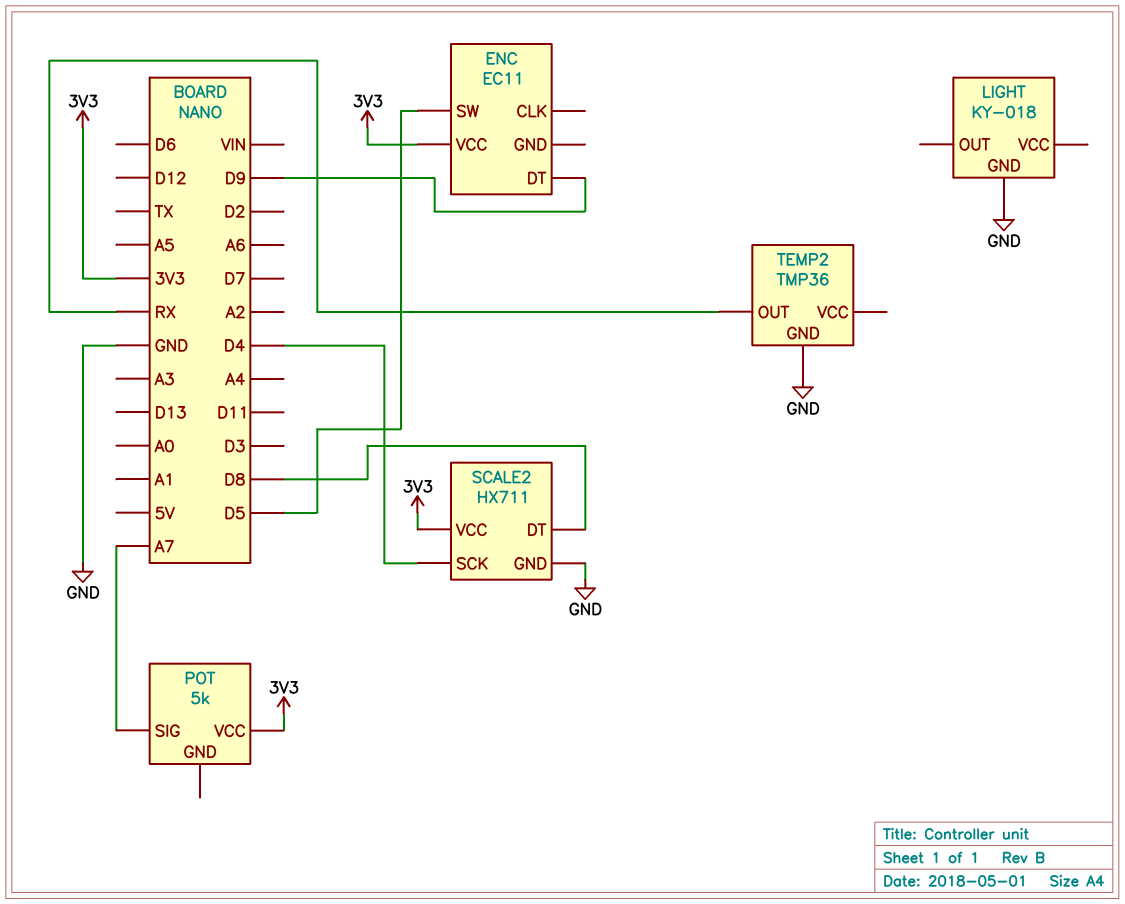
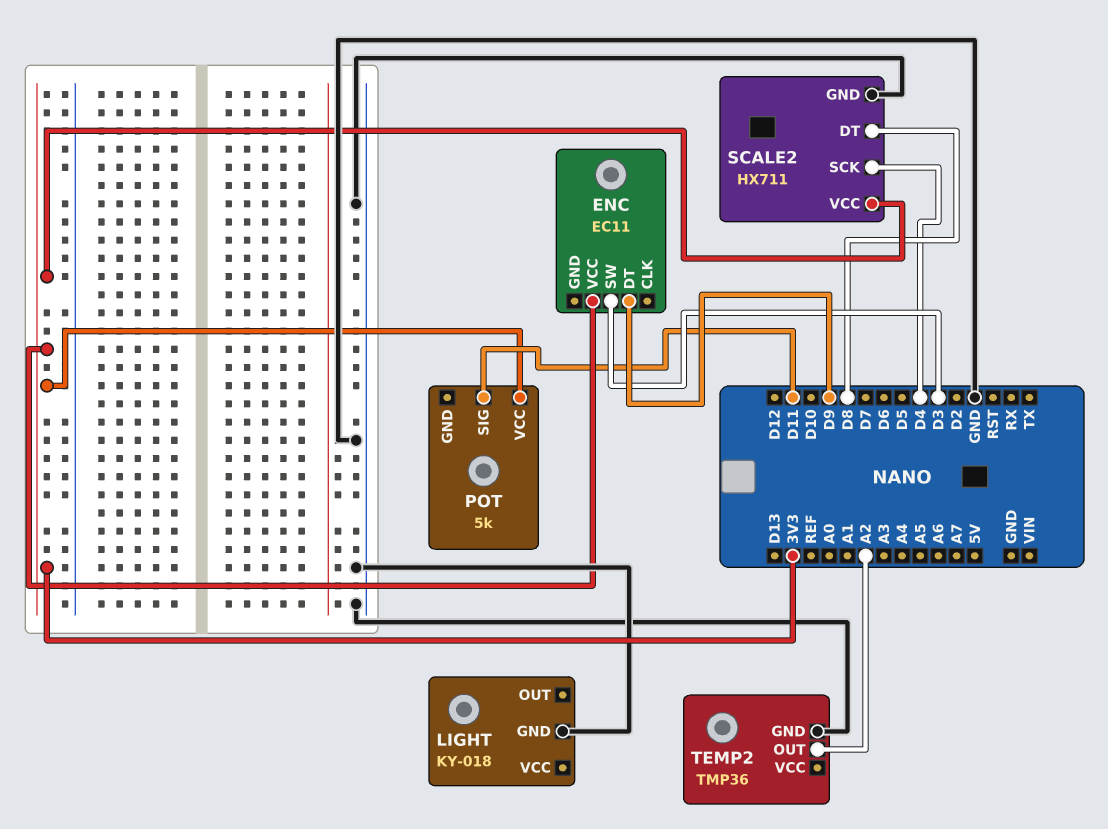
ENC pin SW: D5 -> D3
POT pin SIG: A7 -> D11
TEMP2 pin OUT: RX -> A2

